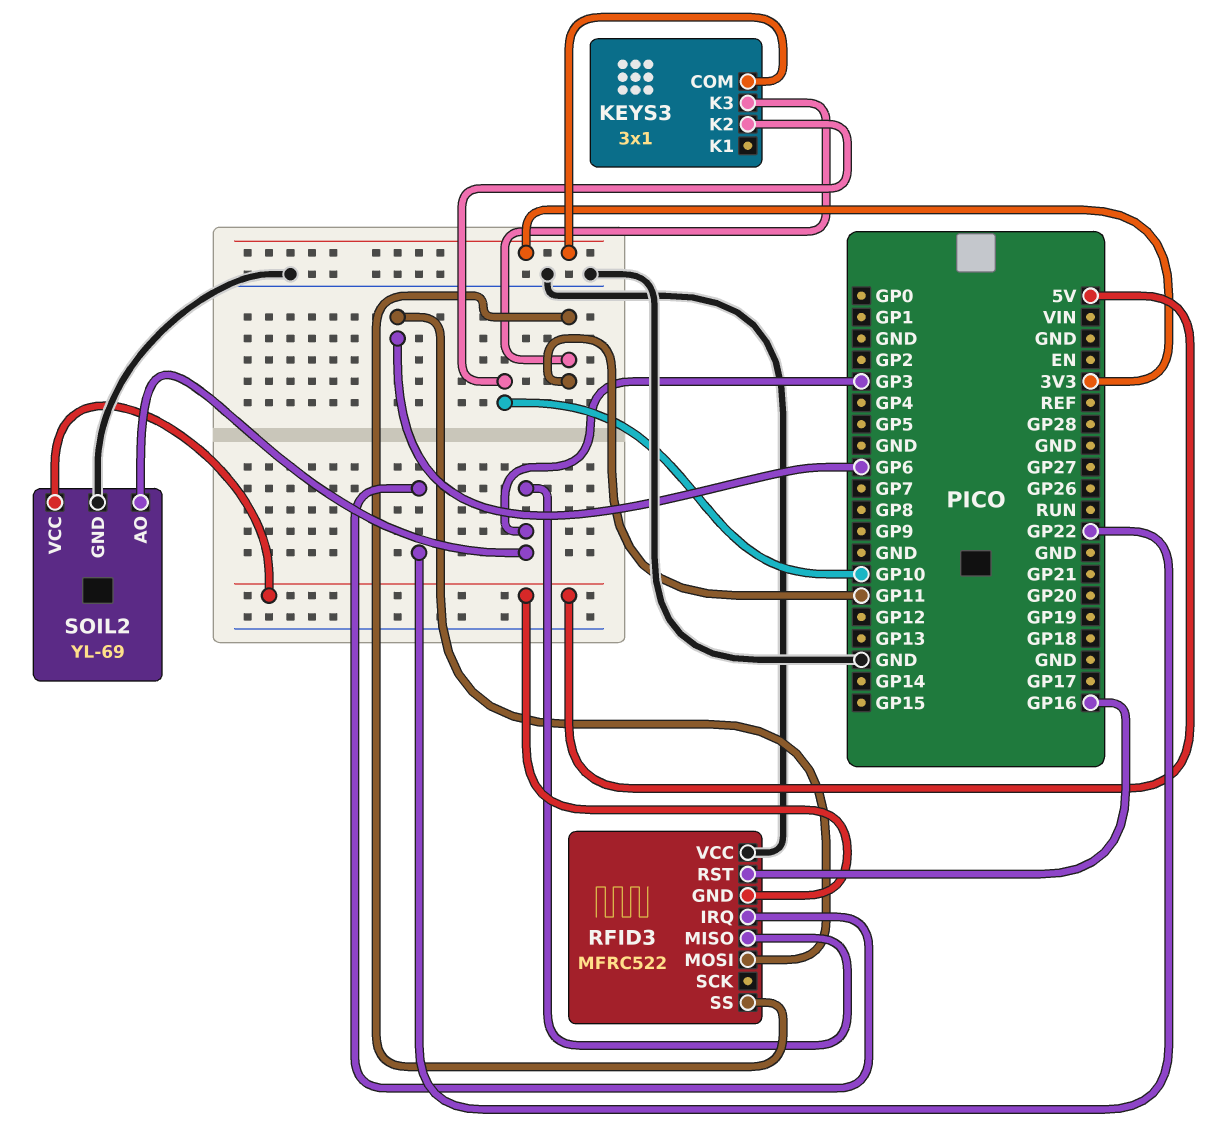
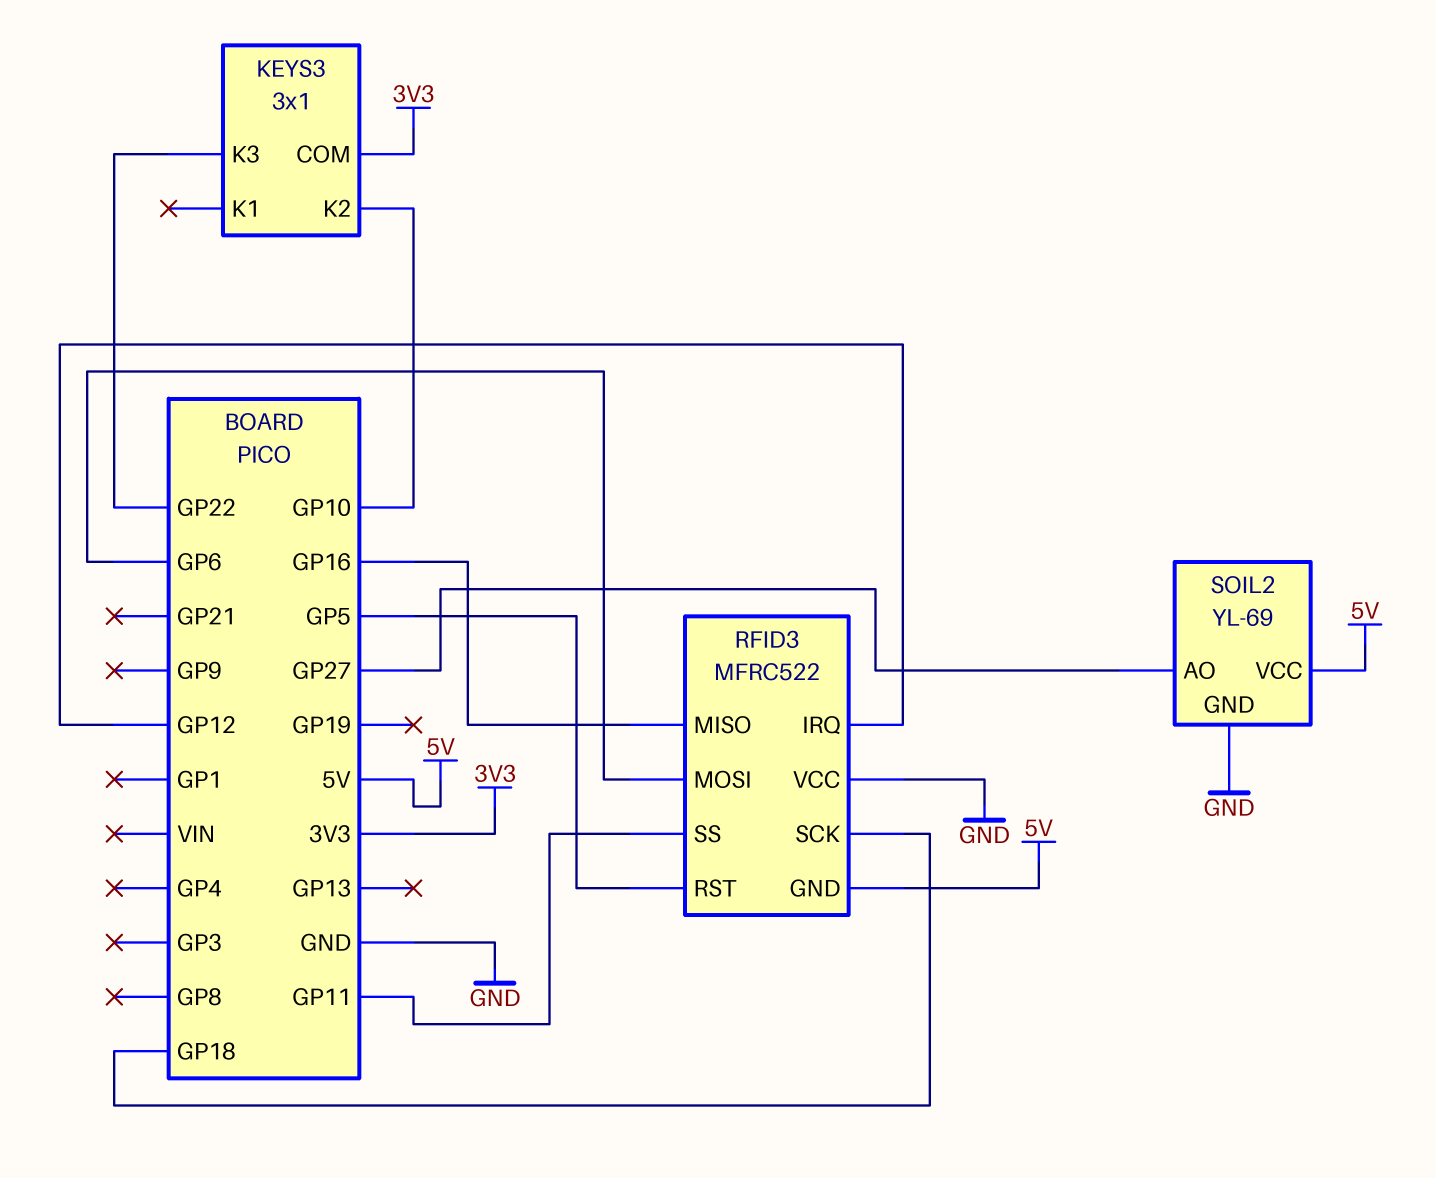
KEYS3 pin K3: GP11 -> GP22
RFID3 pin IRQ: GP22 -> GP12
RFID3 pin MISO: GP3 -> GP16
RFID3 pin RST: GP16 -> GP5
RFID3 pin SCK: none -> GP18
SOIL2 pin AO: GP3 -> GP27

